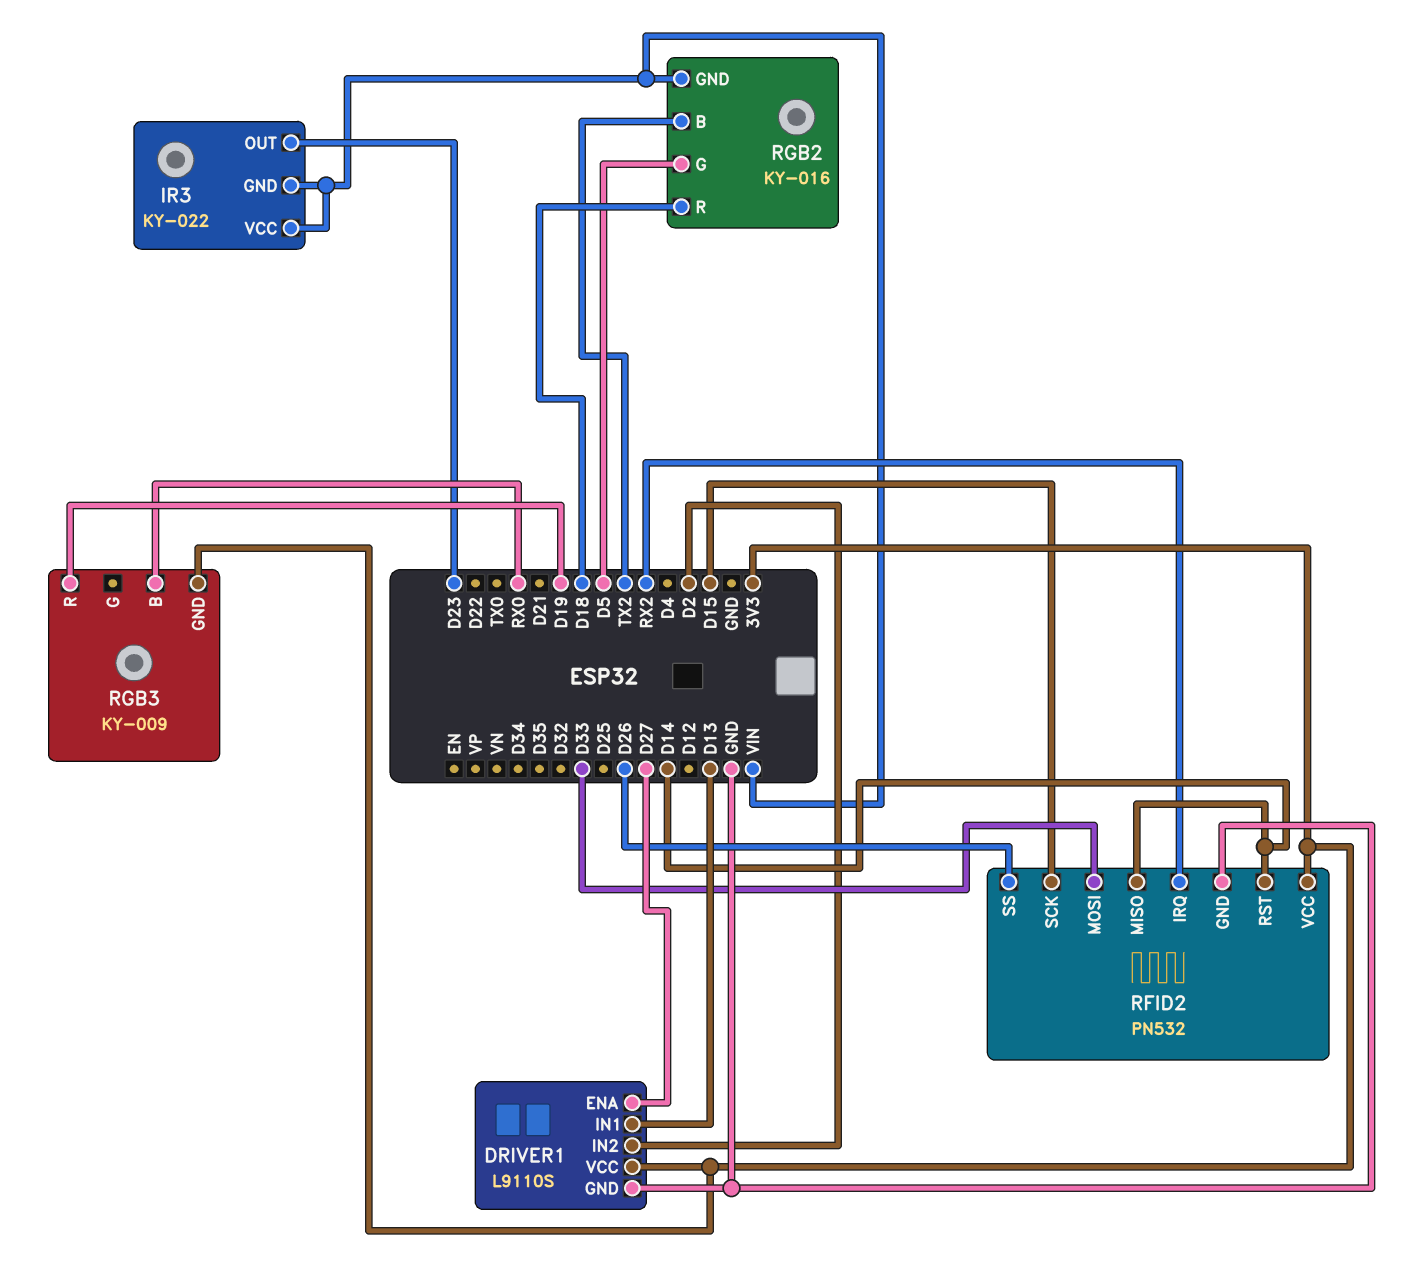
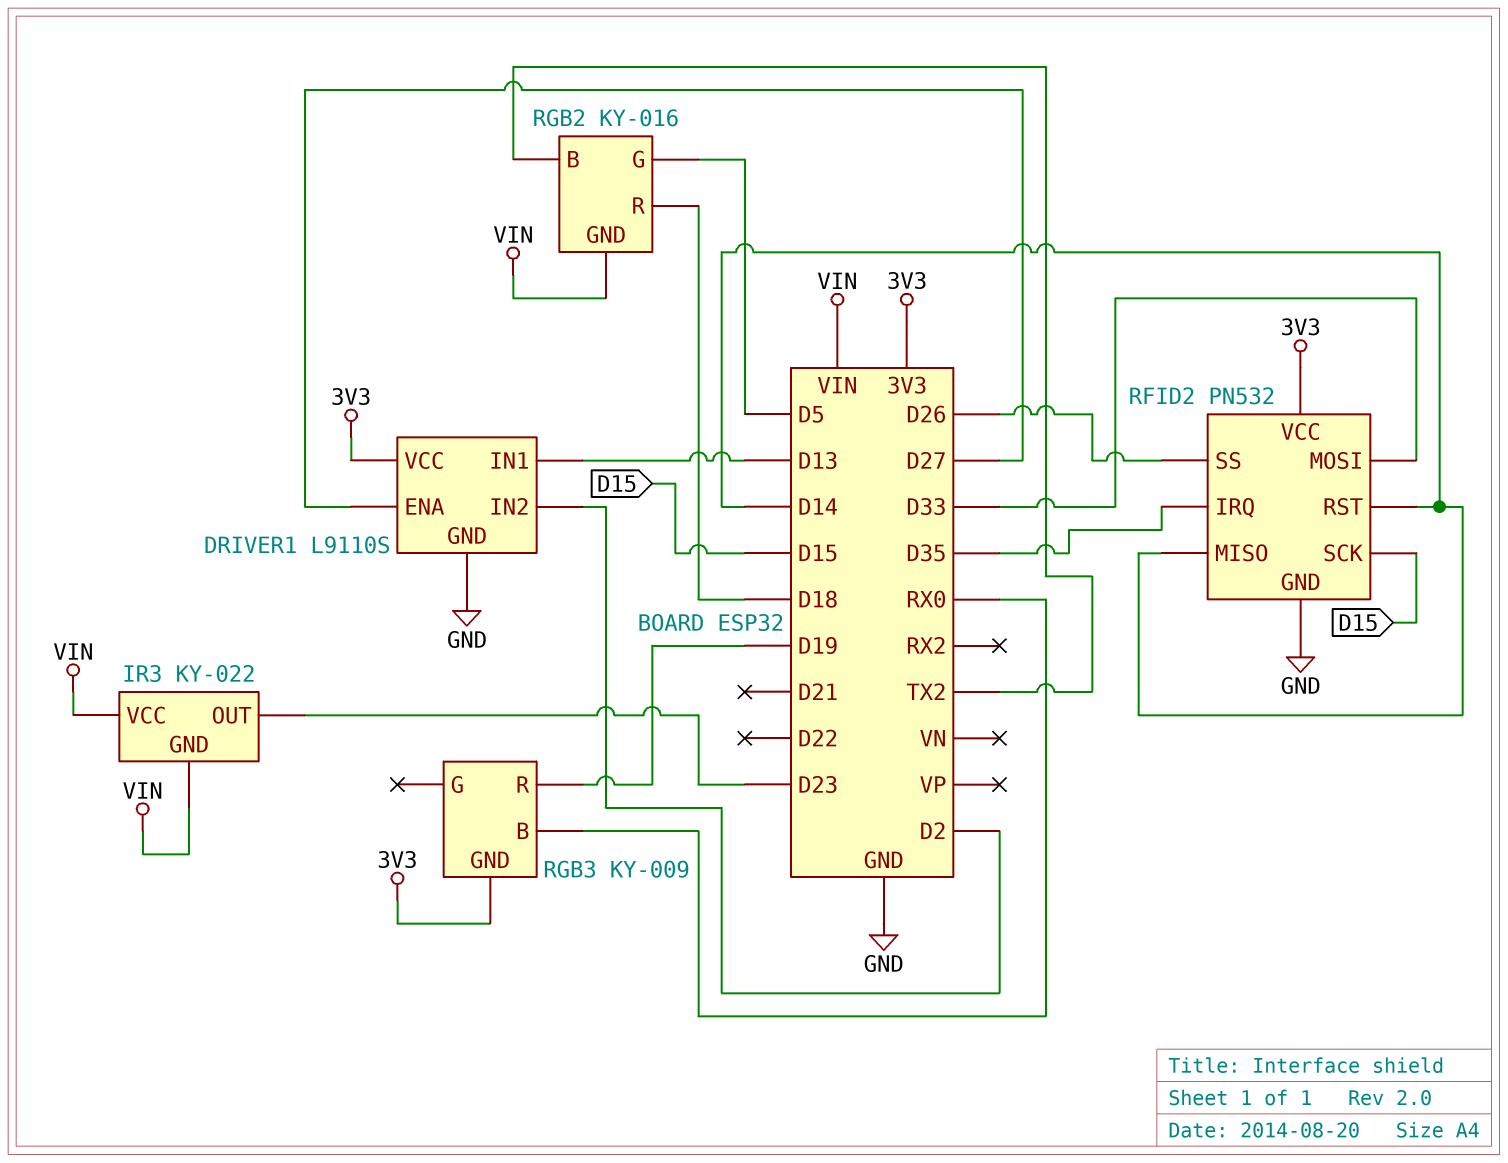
RFID2 pin IRQ: RX2 -> D35

